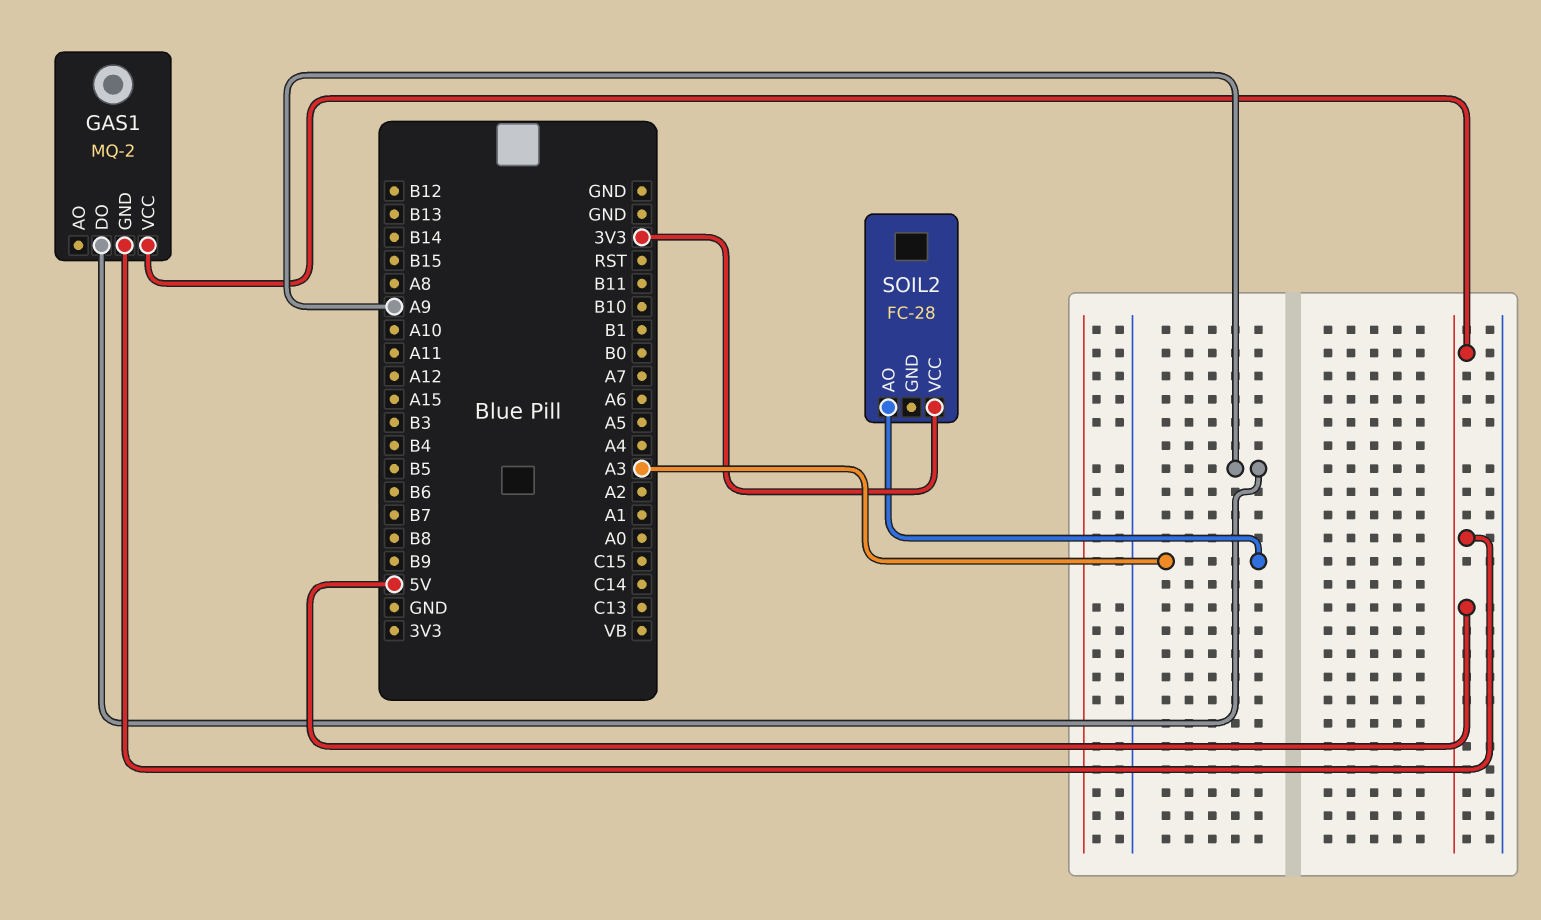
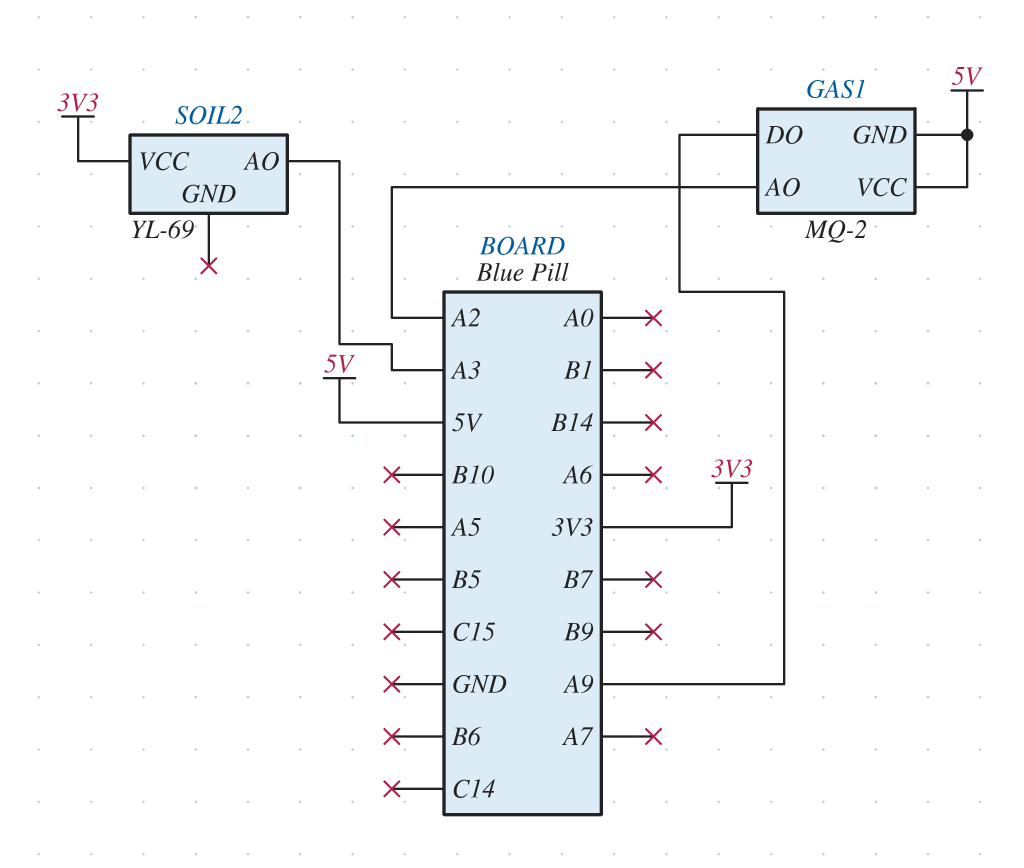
GAS1 pin AO: none -> A2
SOIL2: FC-28 -> YL-69

